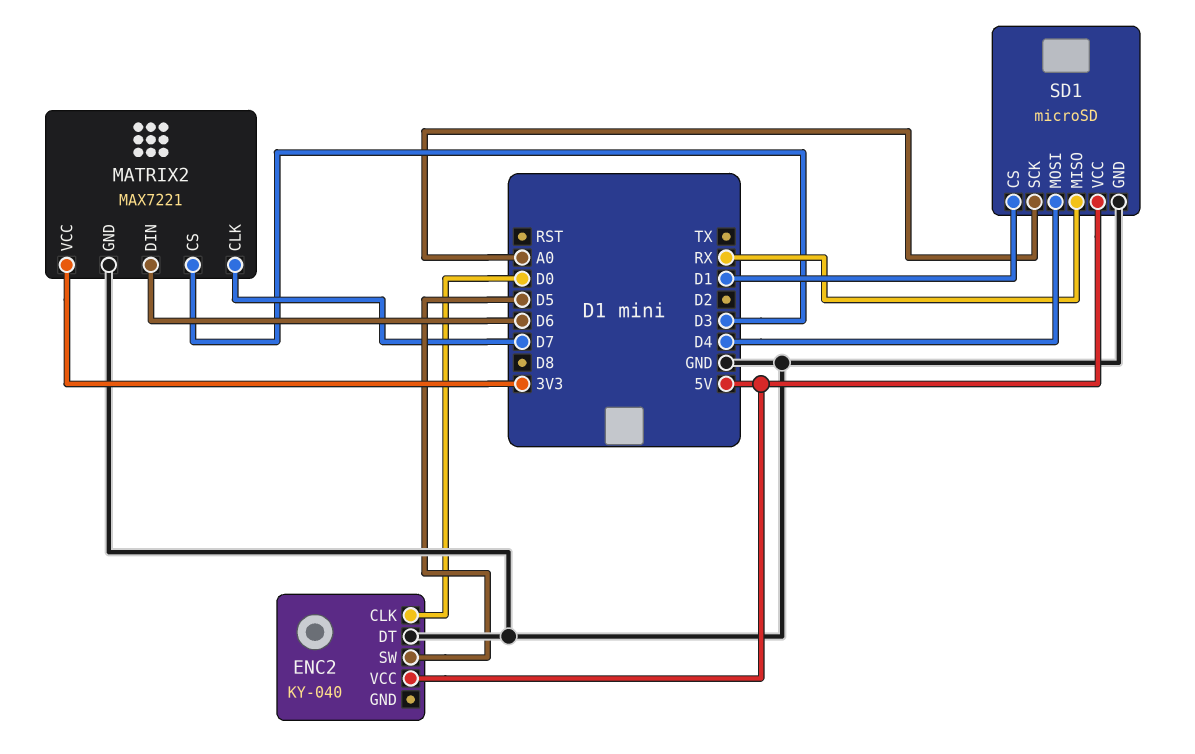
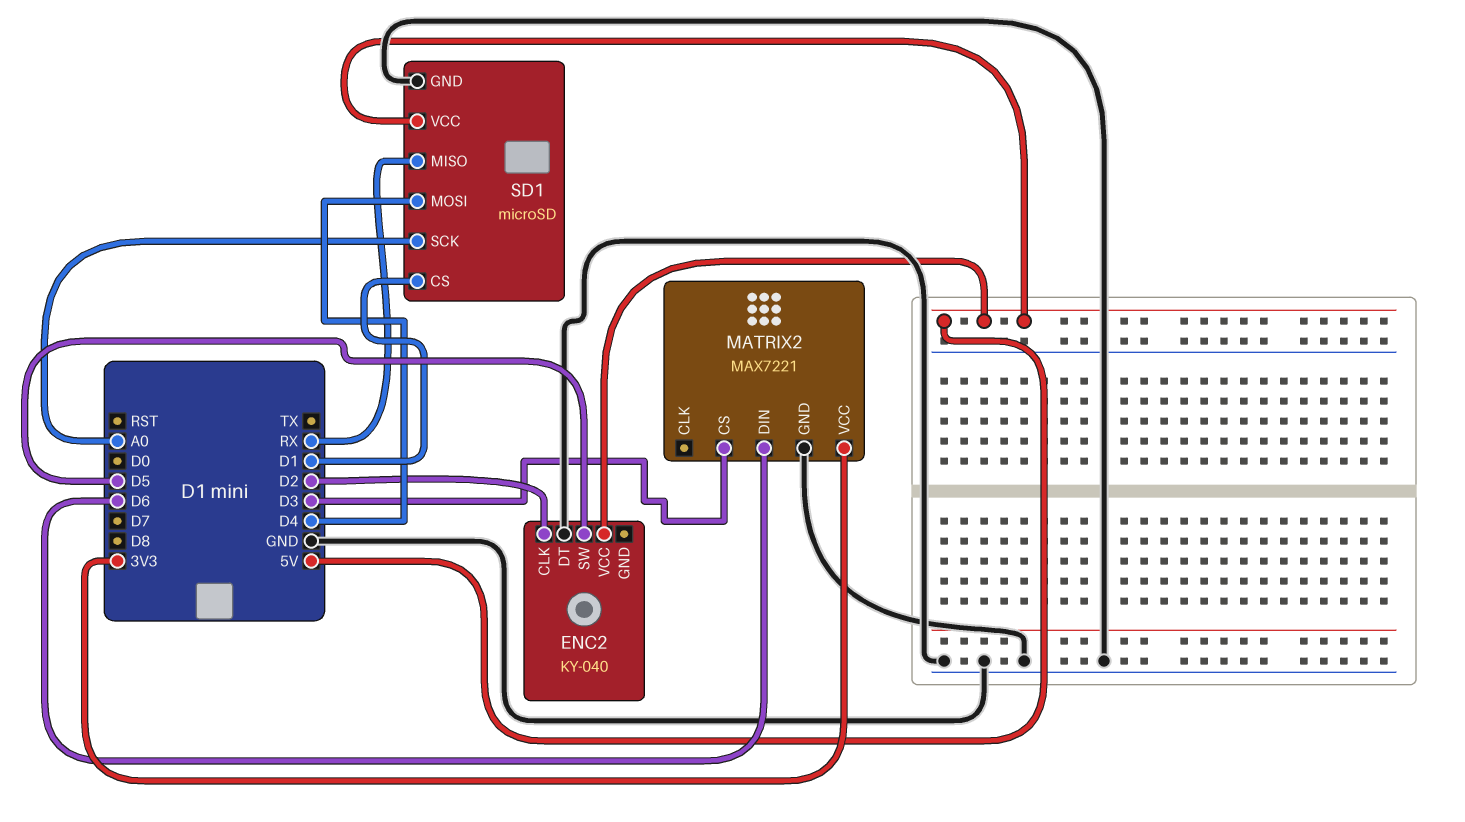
ENC2 pin CLK: D0 -> D2
MATRIX2 pin CLK: D7 -> none

